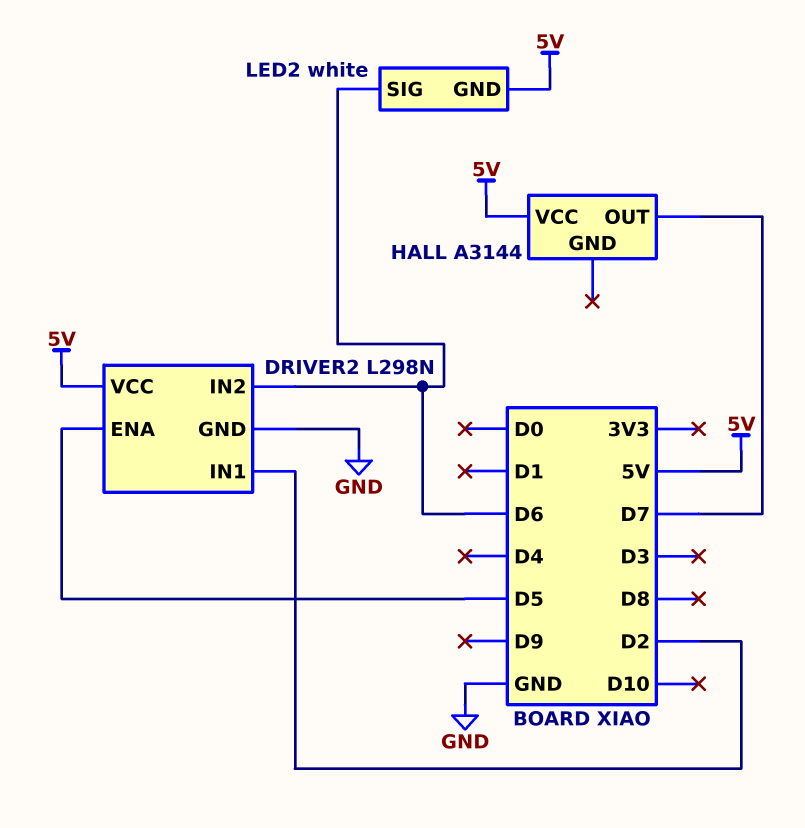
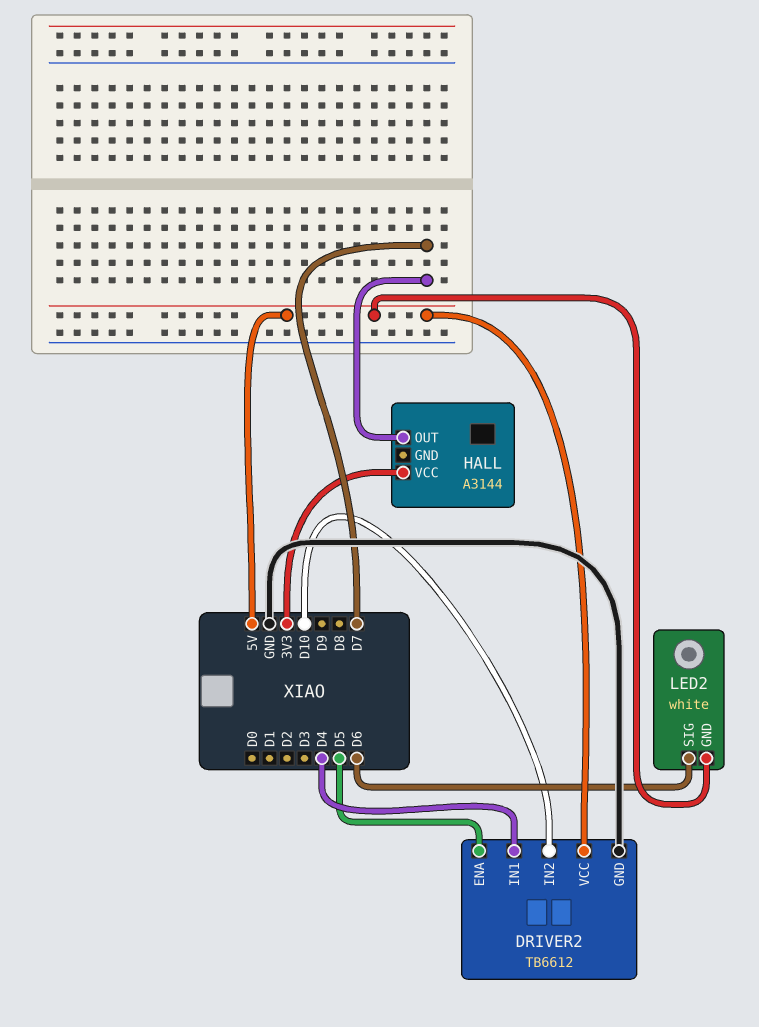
DRIVER2: L298N -> TB6612
DRIVER2 pin IN1: D2 -> D4
DRIVER2 pin IN2: D6 -> D10
HALL pin VCC: 5V -> 3V3

